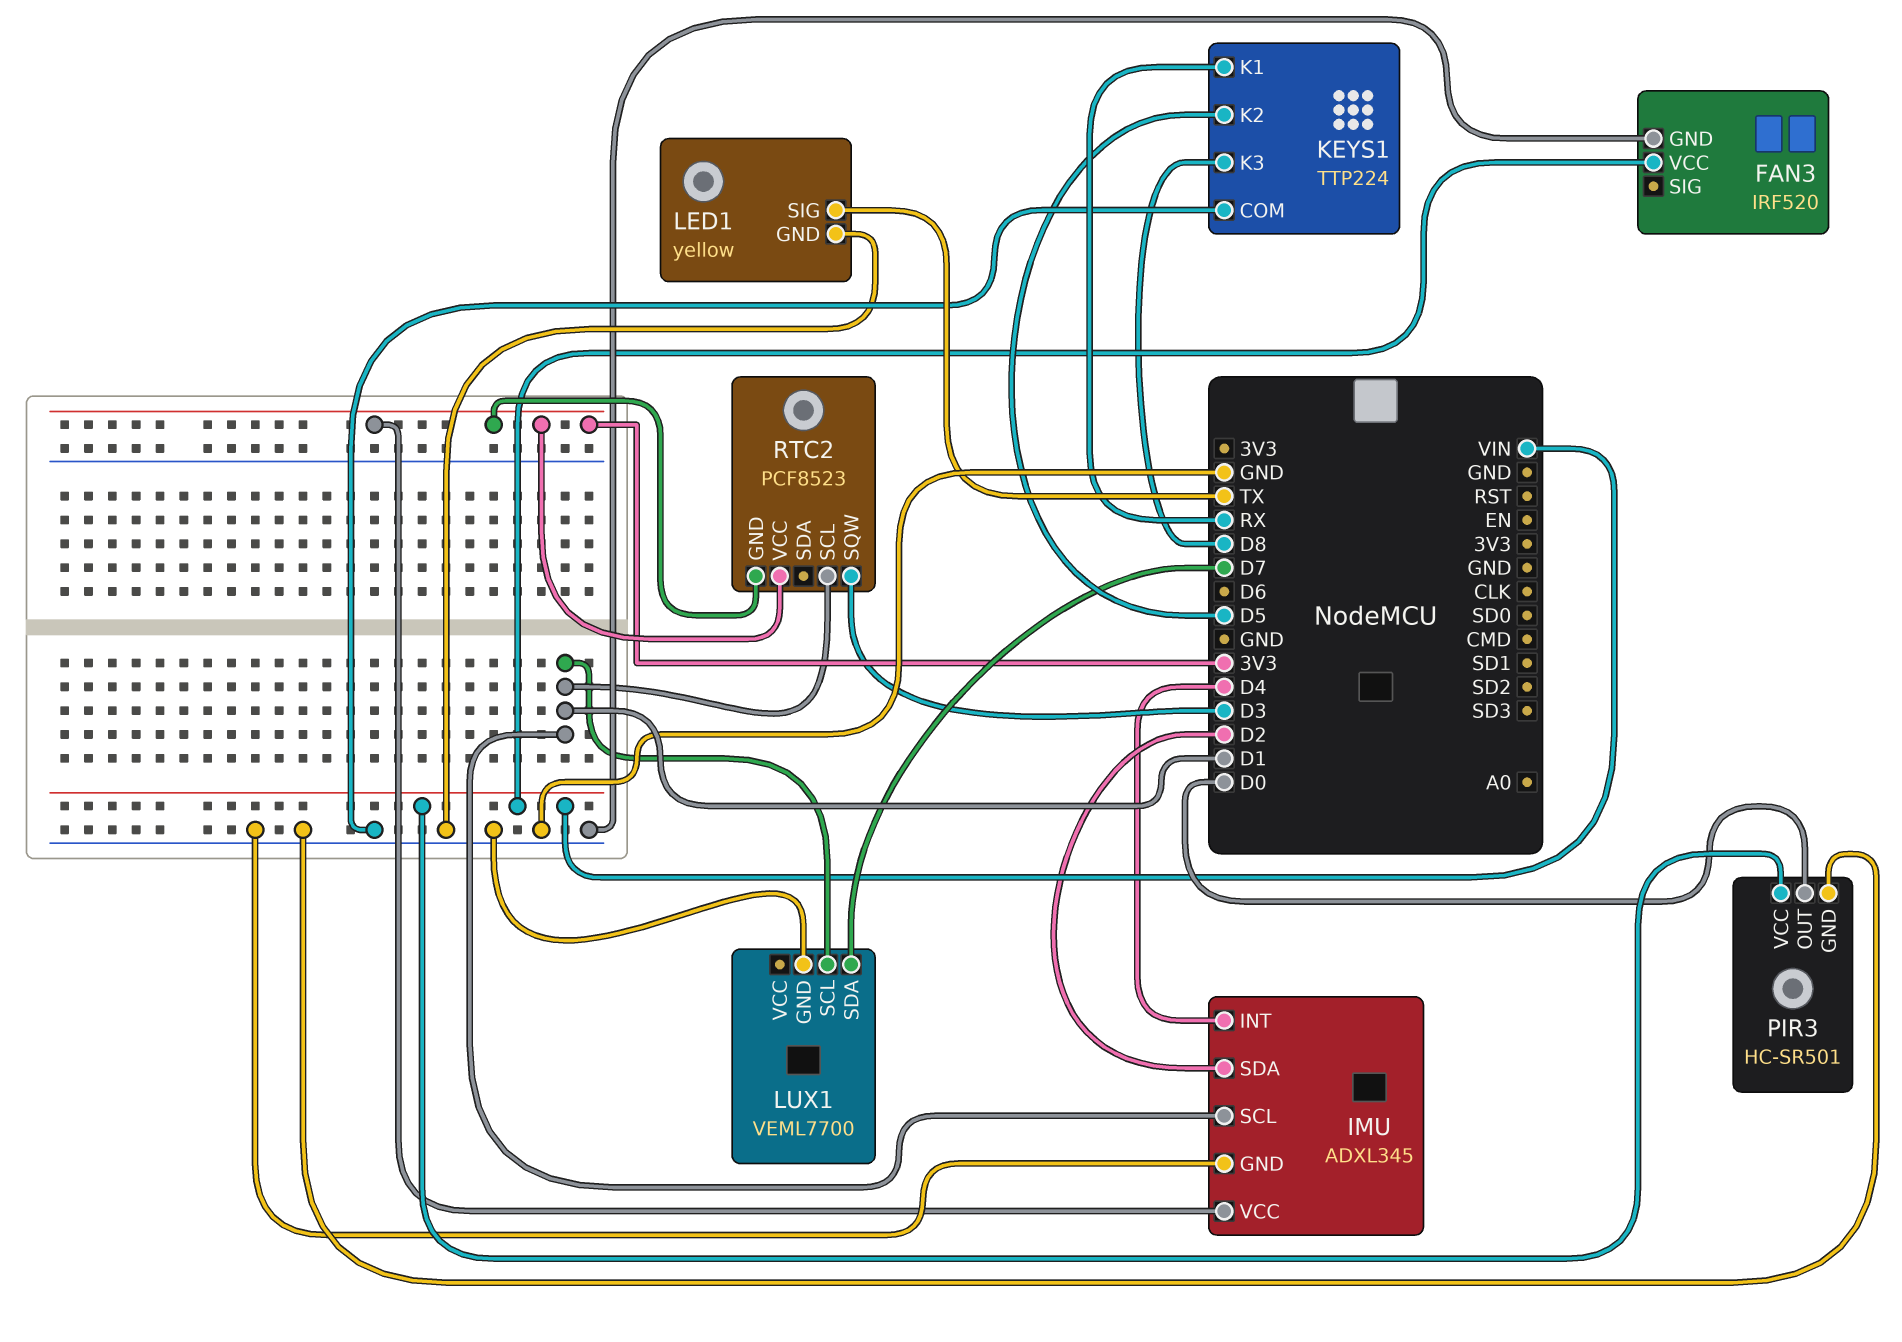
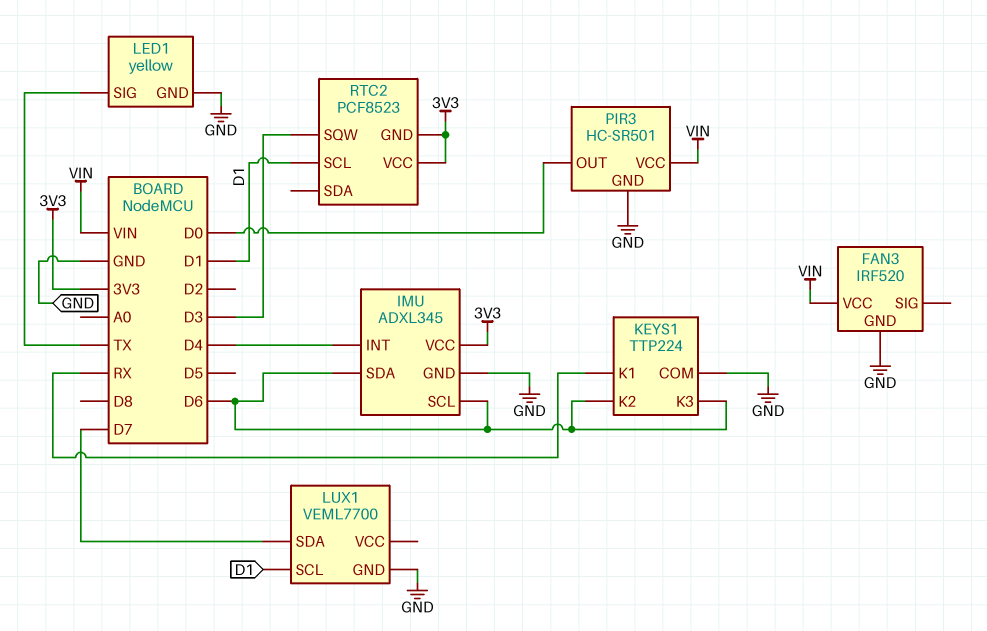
IMU pin SCL: D1 -> D6
IMU pin SDA: D2 -> D6
KEYS1 pin K2: D5 -> D6
KEYS1 pin K3: D8 -> D6

